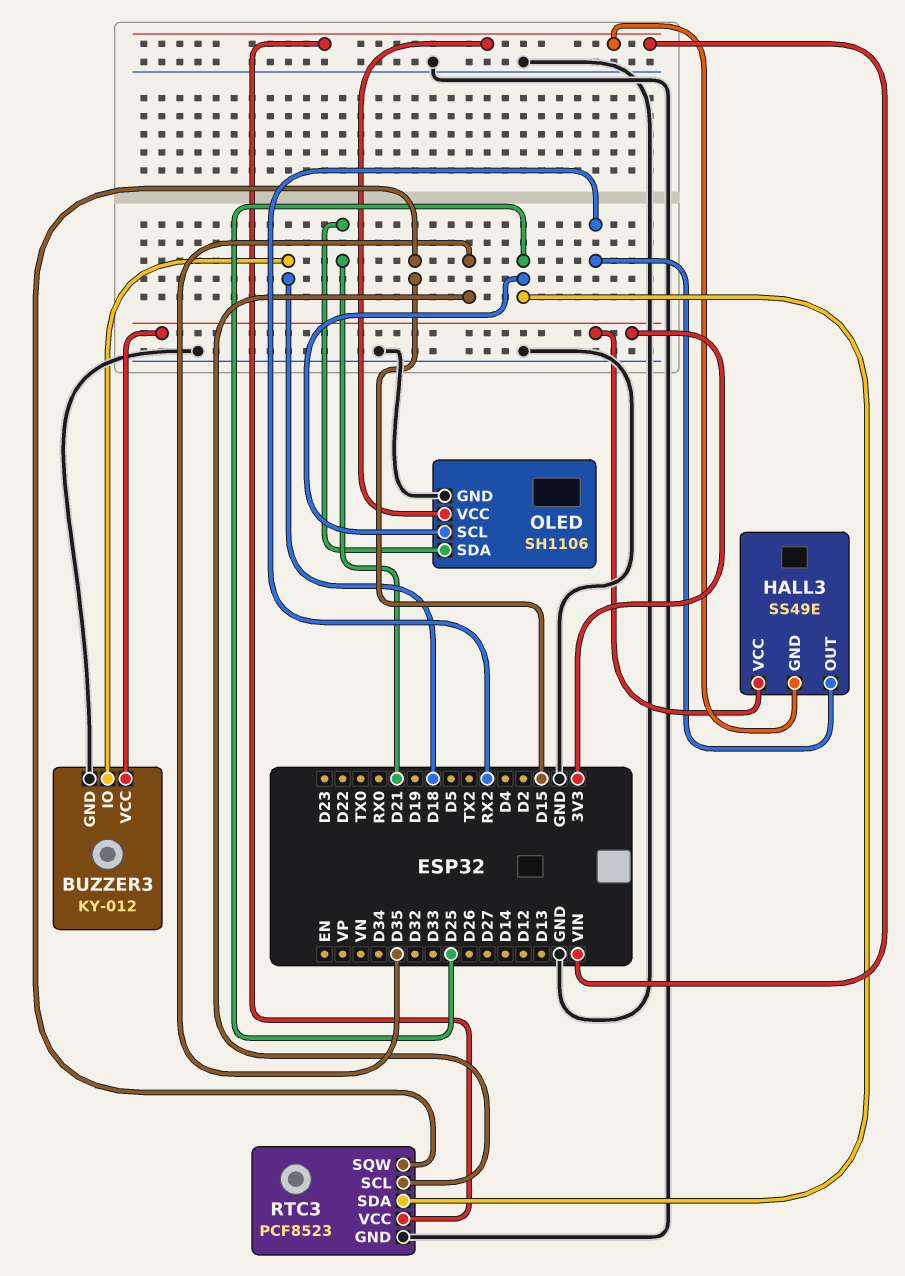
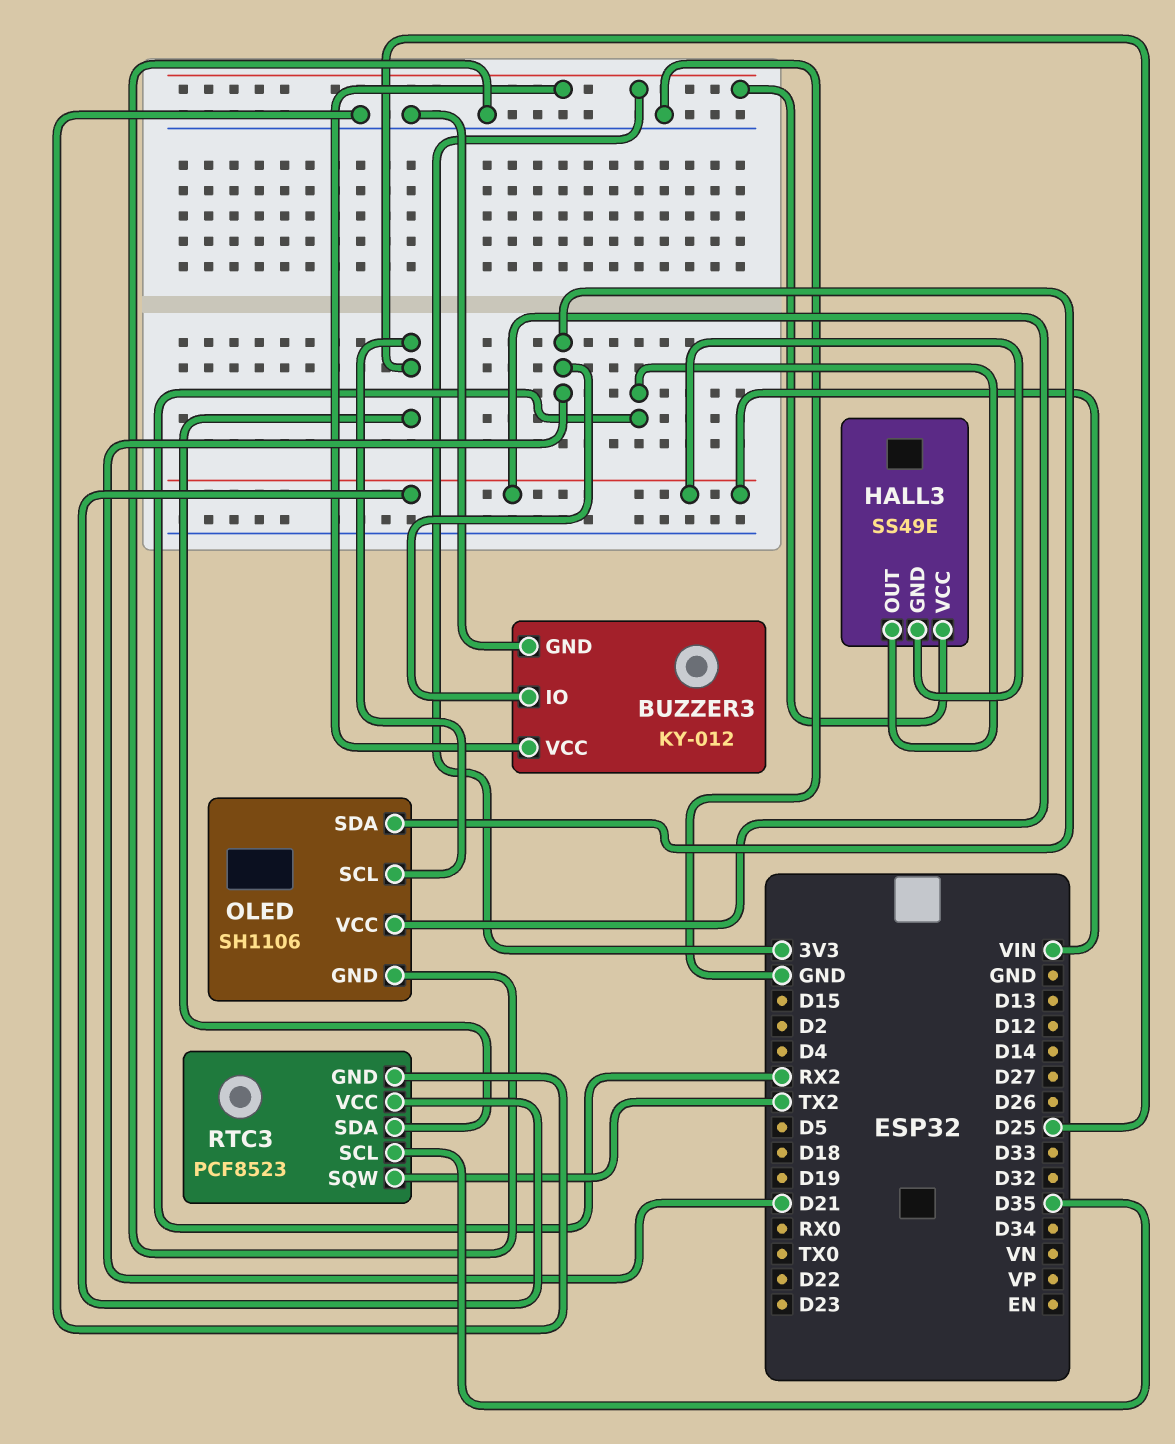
BUZZER3 pin IO: D18 -> D21
RTC3 pin SQW: D15 -> TX2

